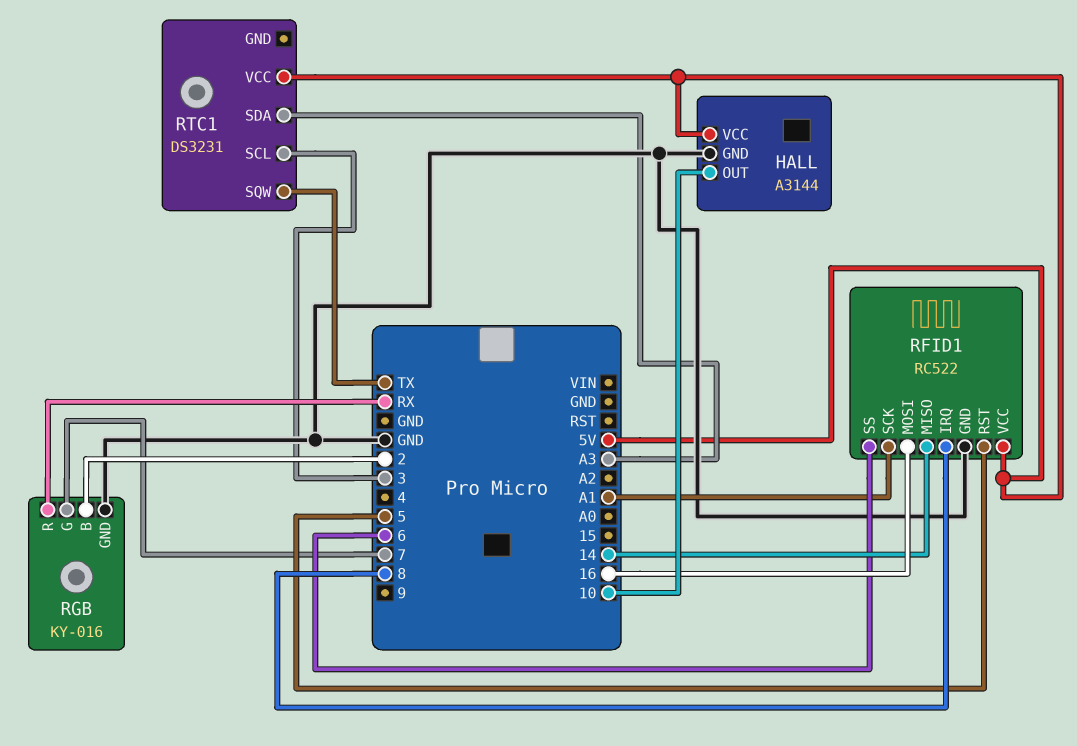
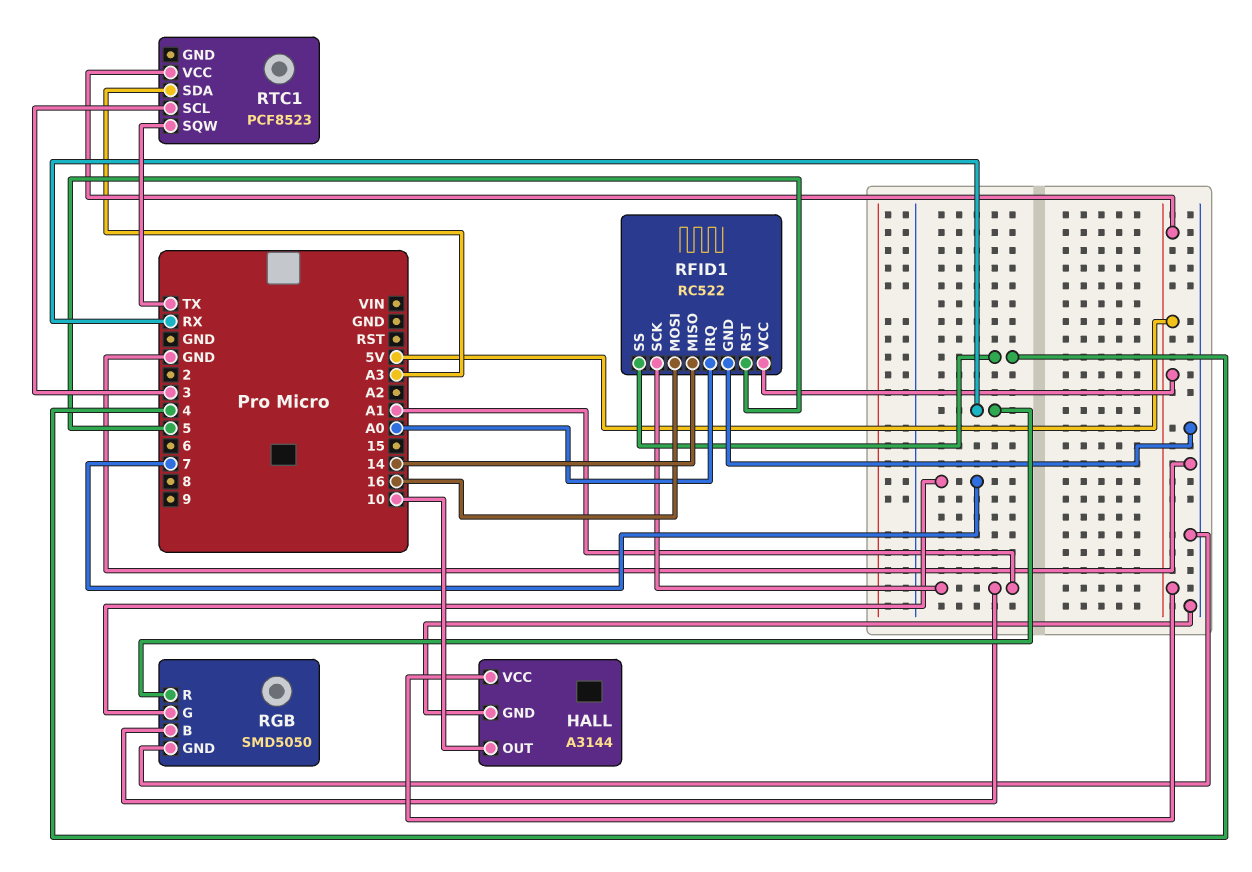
RFID1 pin IRQ: 8 -> A0
RFID1 pin SS: 6 -> 4
RGB: KY-016 -> SMD5050
RGB pin B: 2 -> A1
RTC1: DS3231 -> PCF8523

